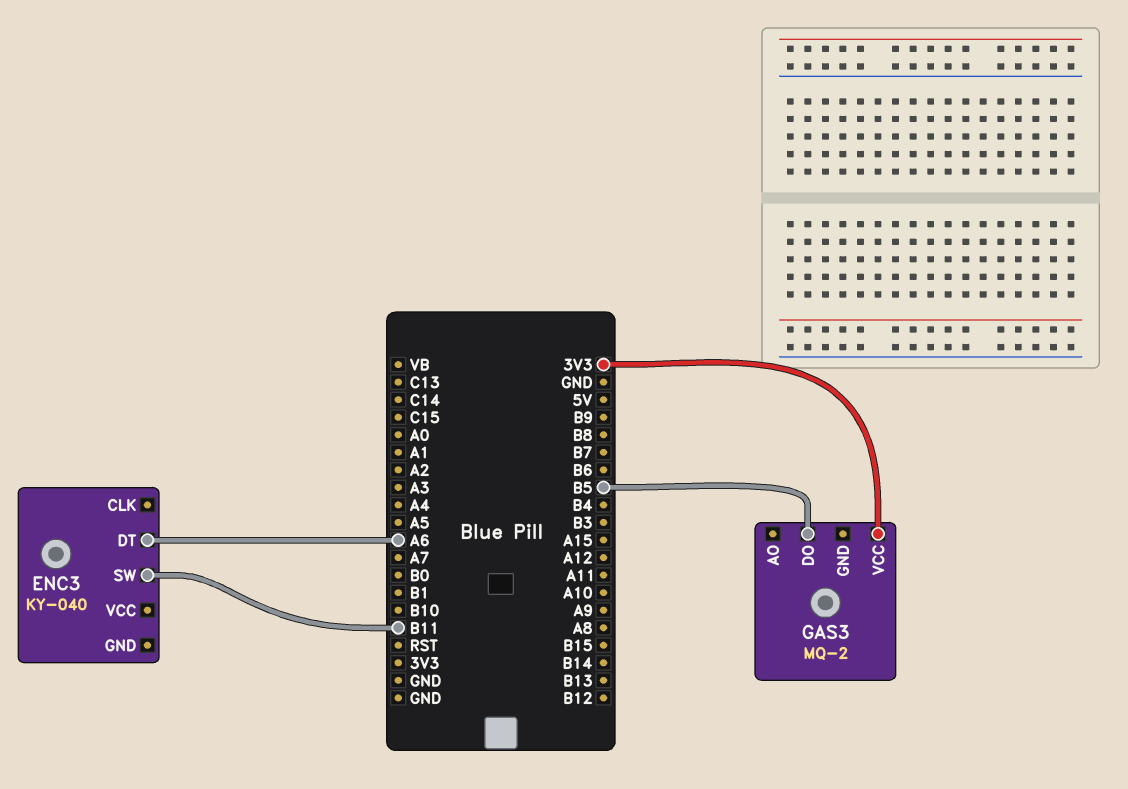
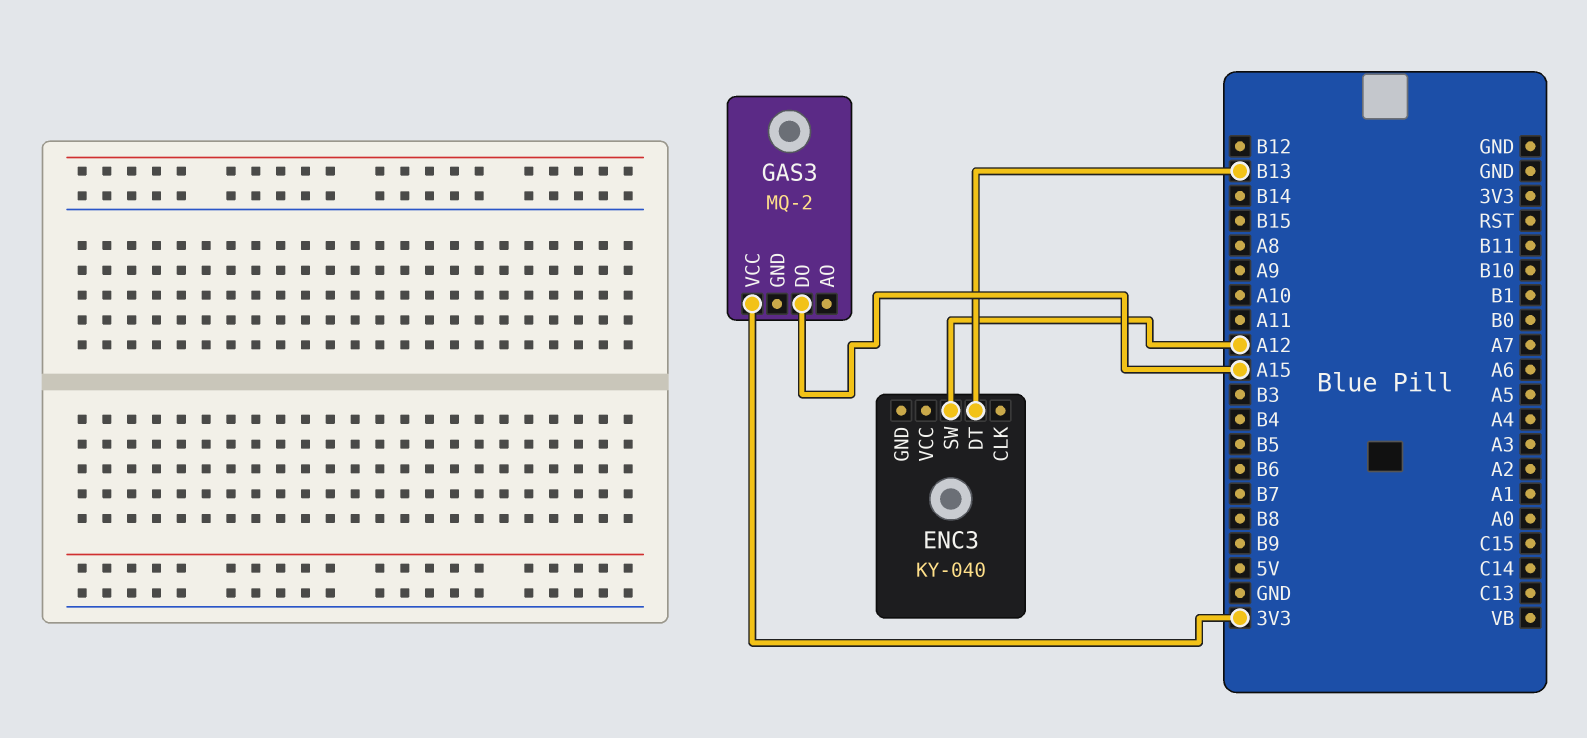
ENC3 pin DT: A6 -> B13
ENC3 pin SW: B11 -> A12
GAS3 pin DO: B5 -> A15

